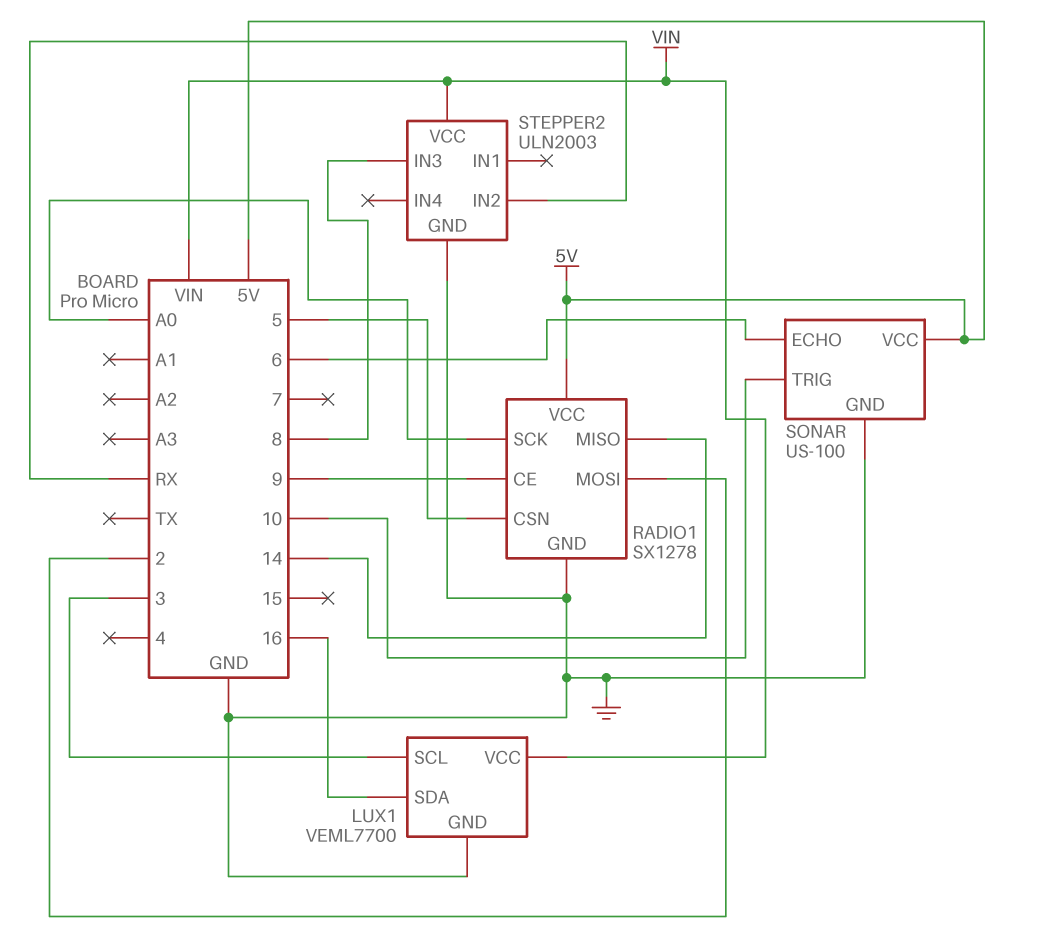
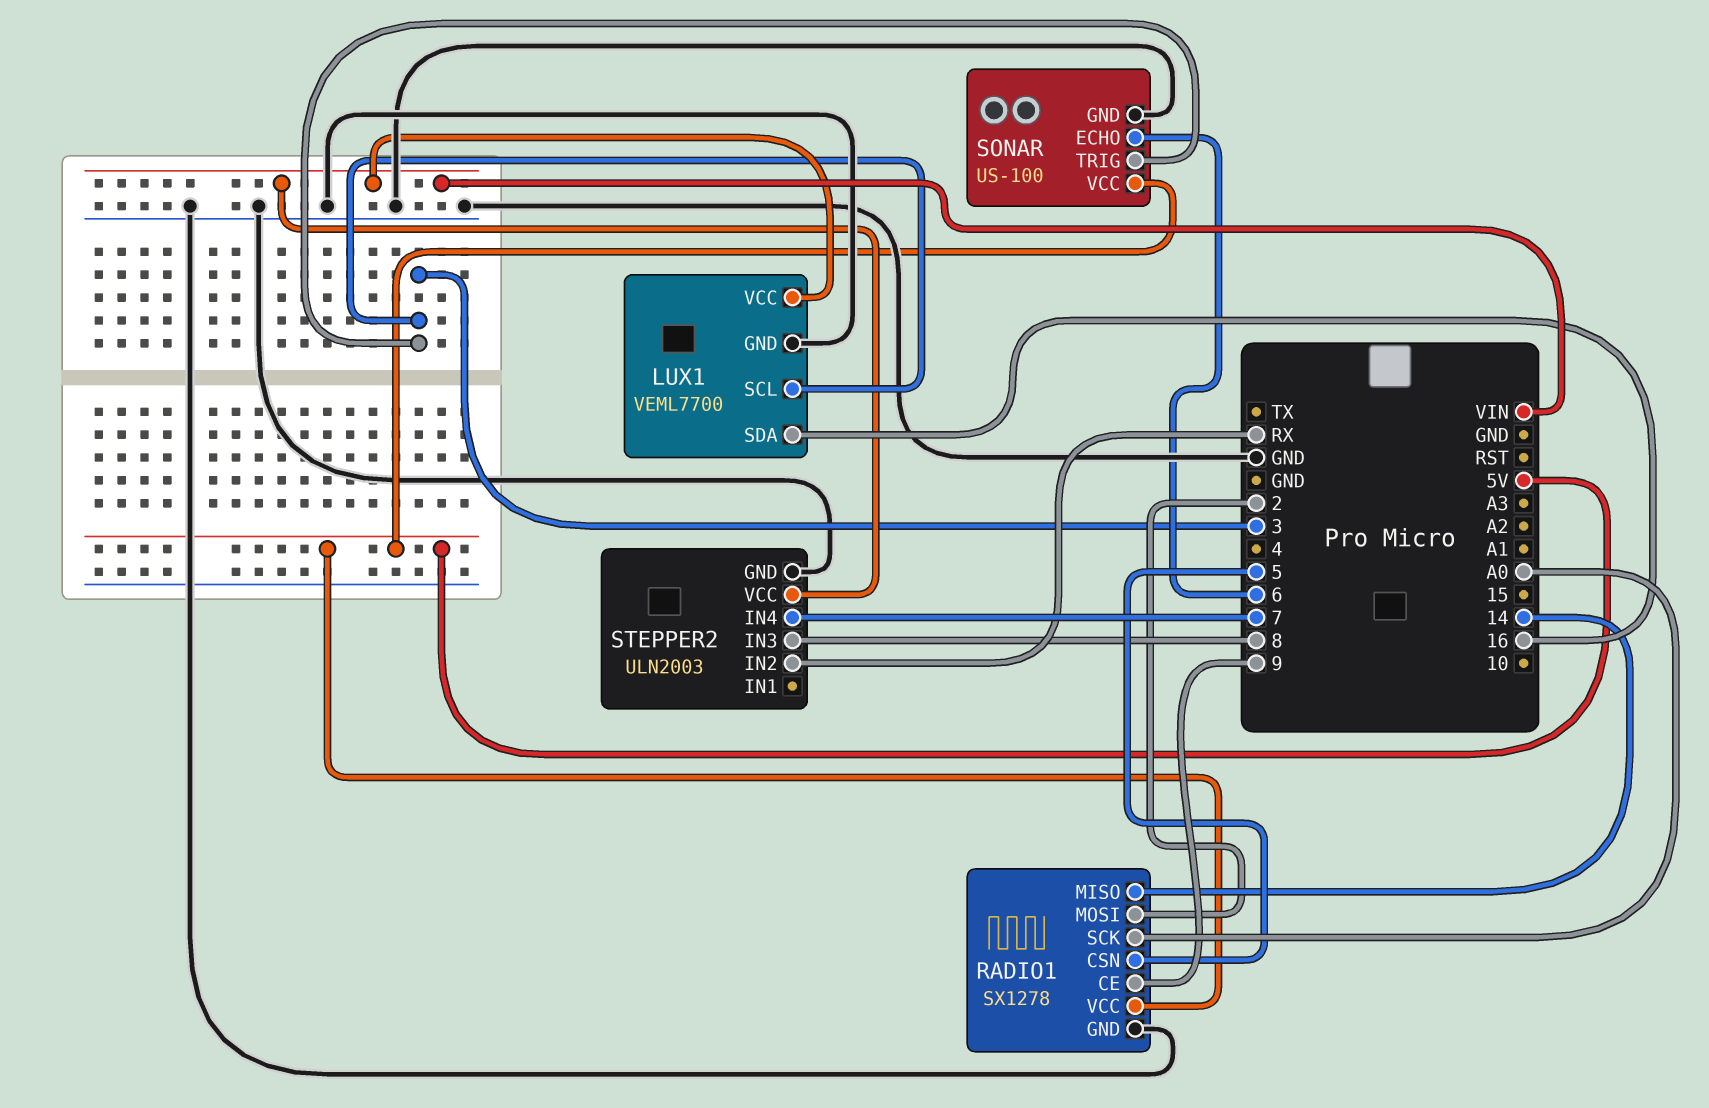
SONAR pin TRIG: 10 -> 3
STEPPER2 pin IN4: none -> 7

